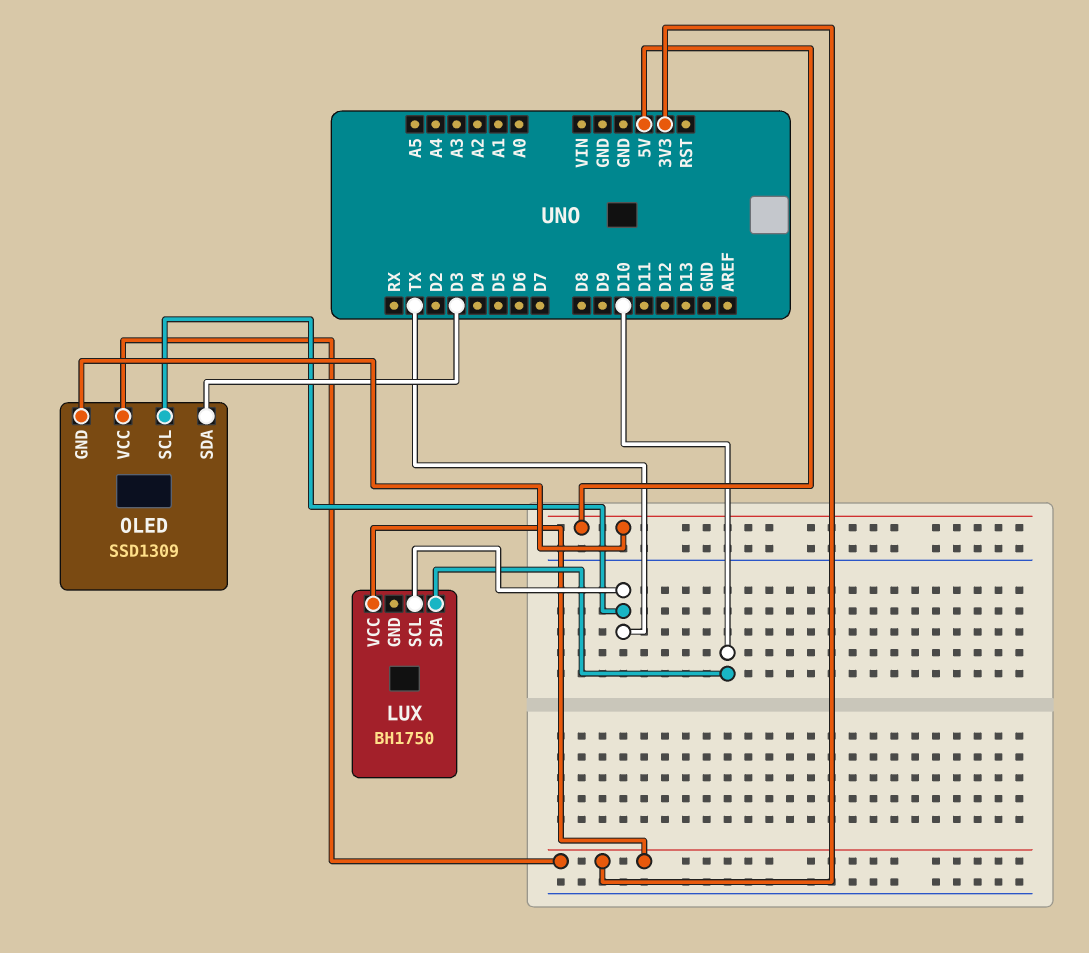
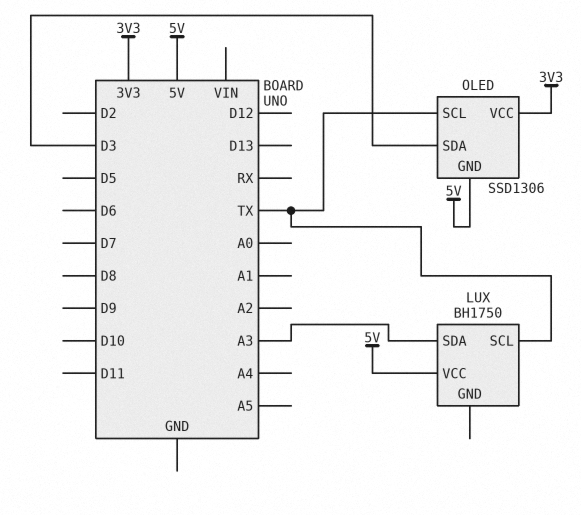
LUX pin SDA: D10 -> A3
LUX pin VCC: 3V3 -> 5V
OLED: SSD1309 -> SSD1306

